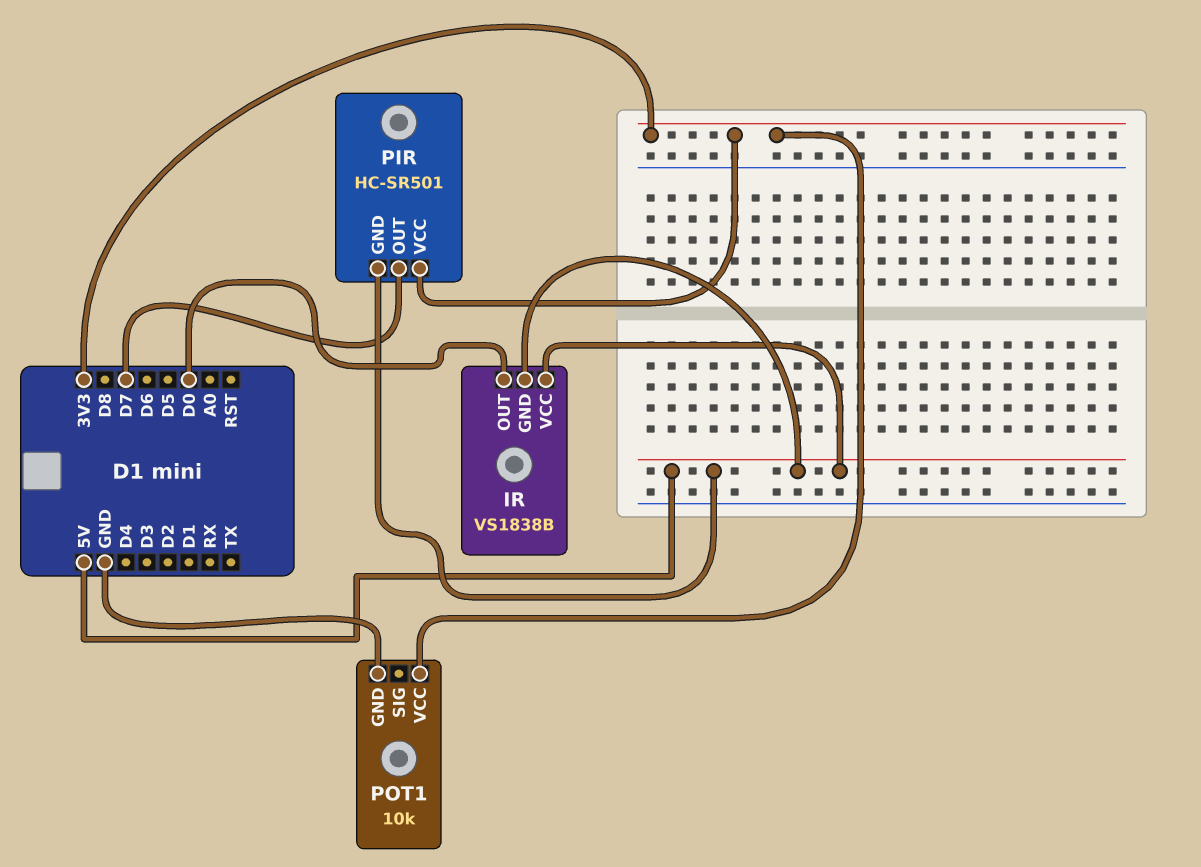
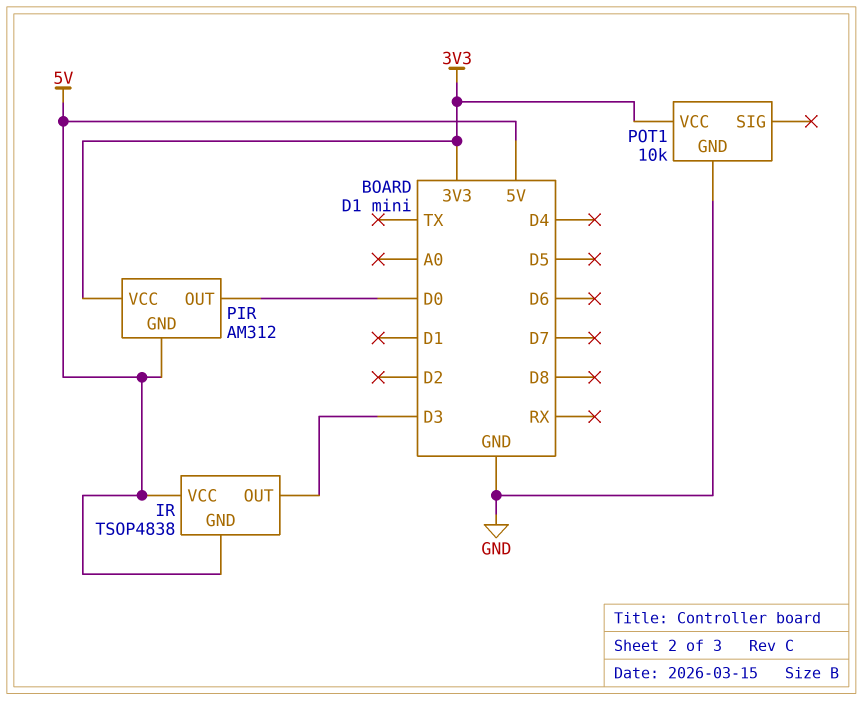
IR: VS1838B -> TSOP4838
IR pin OUT: D0 -> D3
PIR: HC-SR501 -> AM312
PIR pin OUT: D7 -> D0

